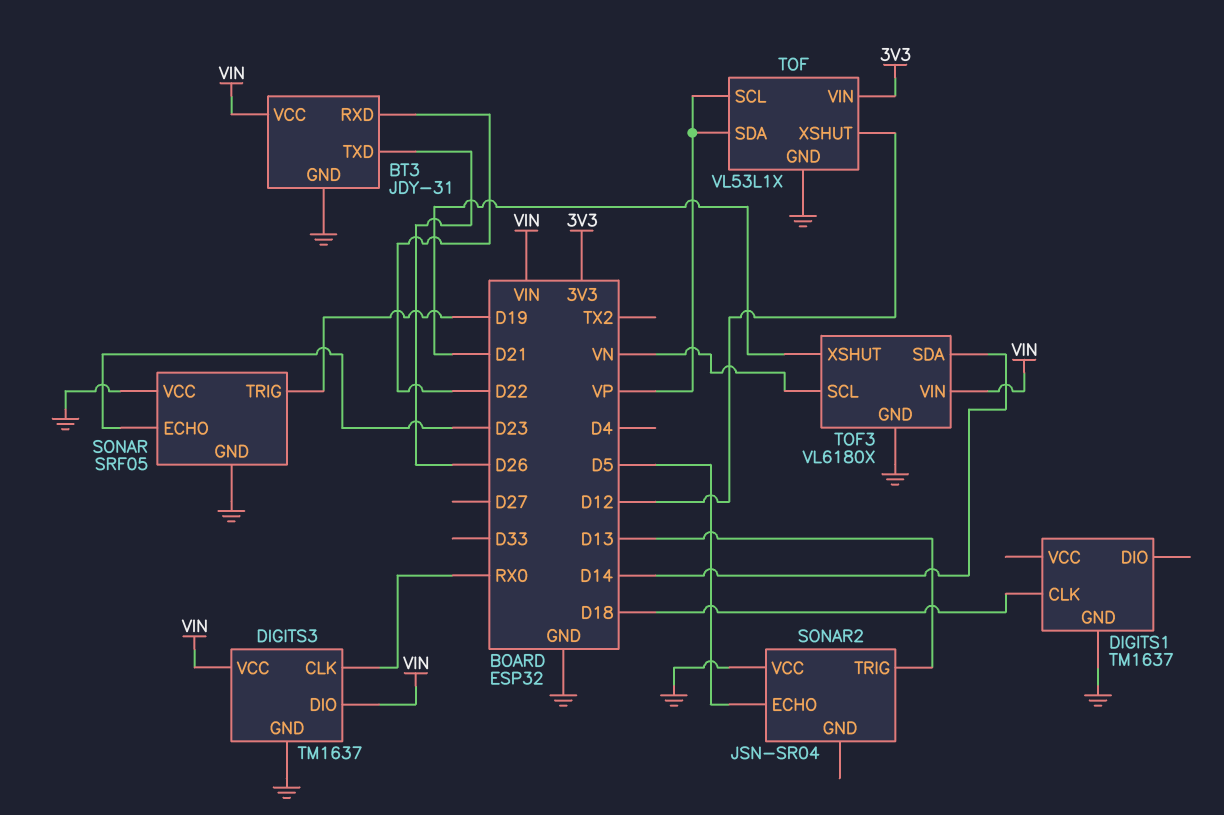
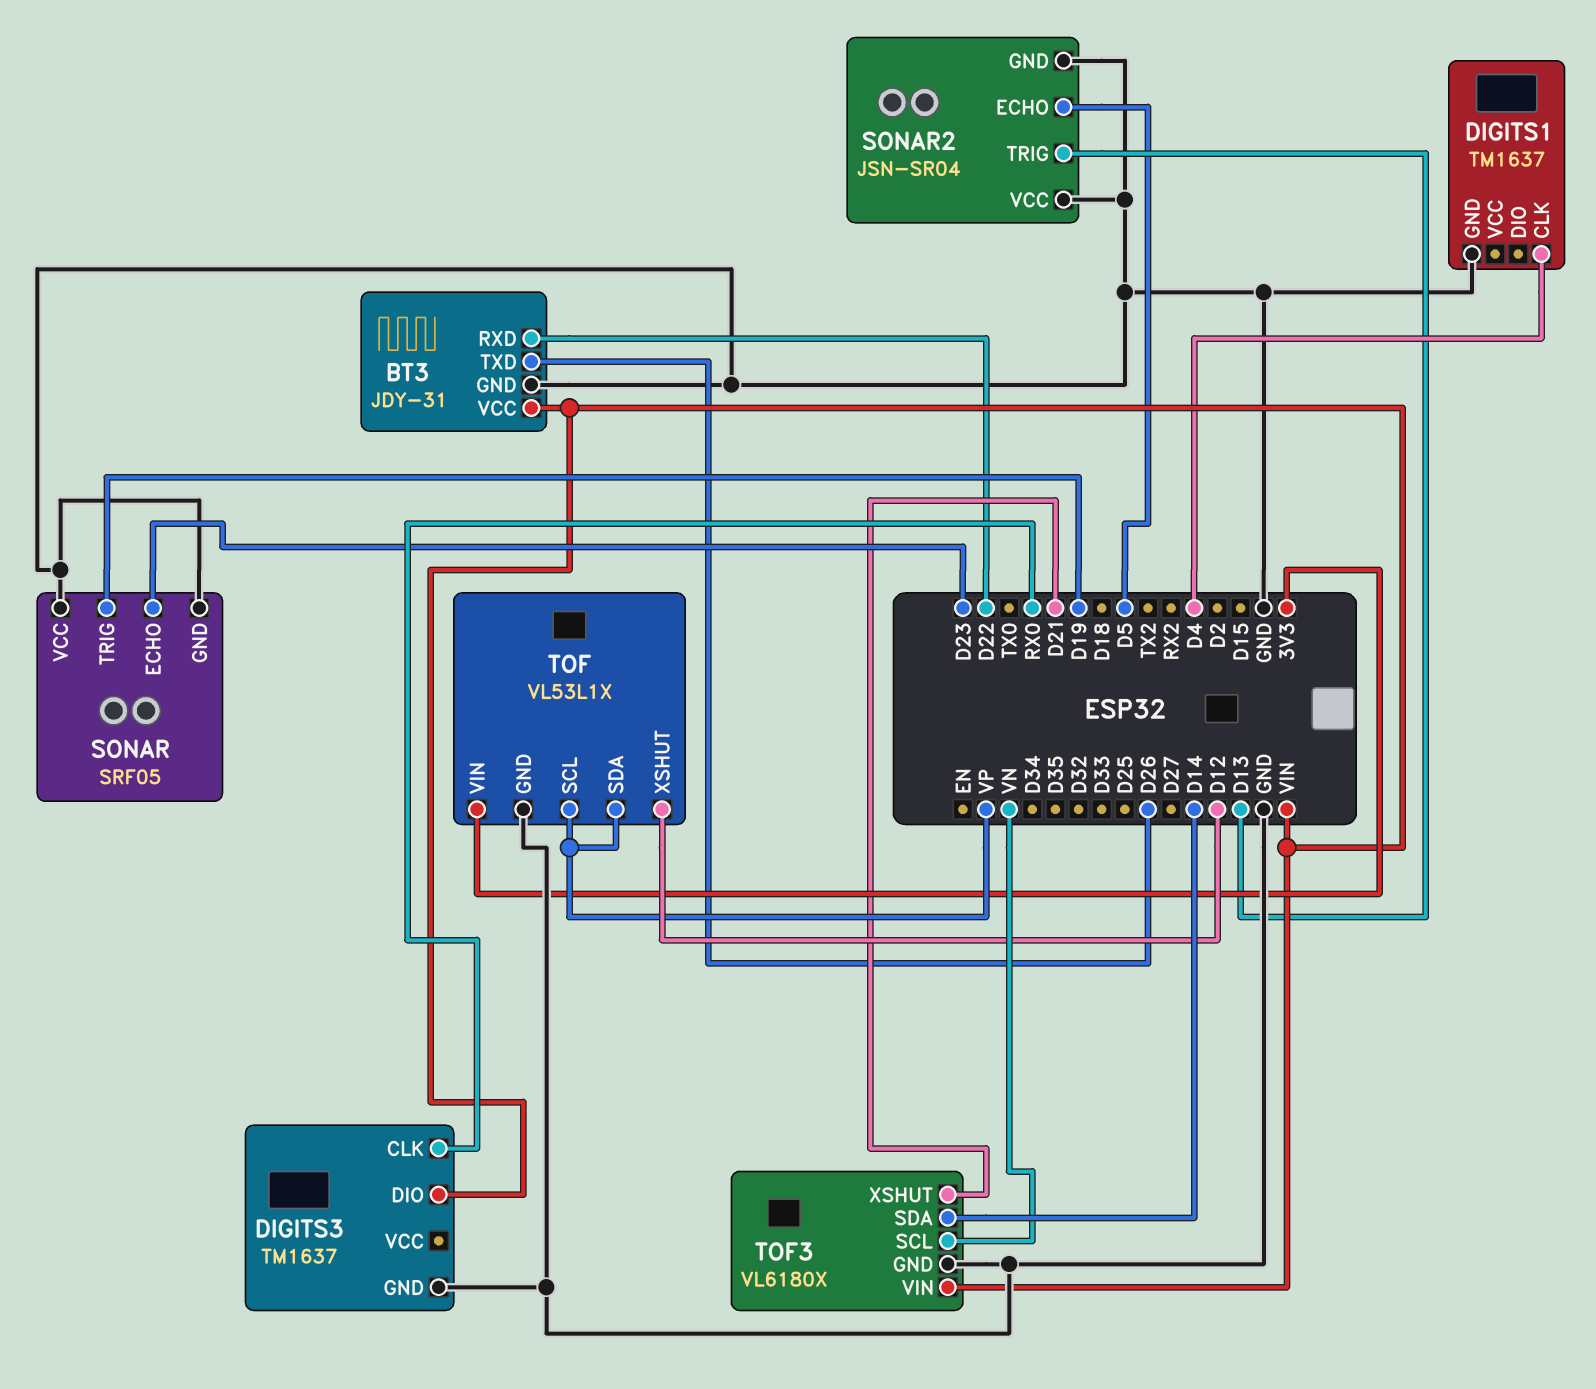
DIGITS1 pin CLK: D18 -> D4
DIGITS3 pin VCC: VIN -> none
SONAR2 pin GND: none -> GND

